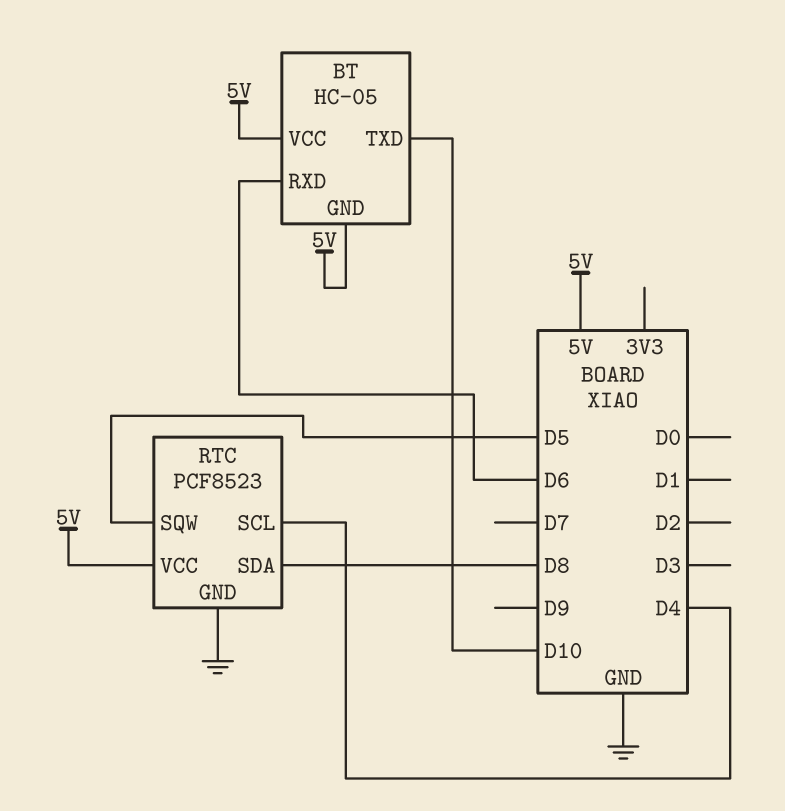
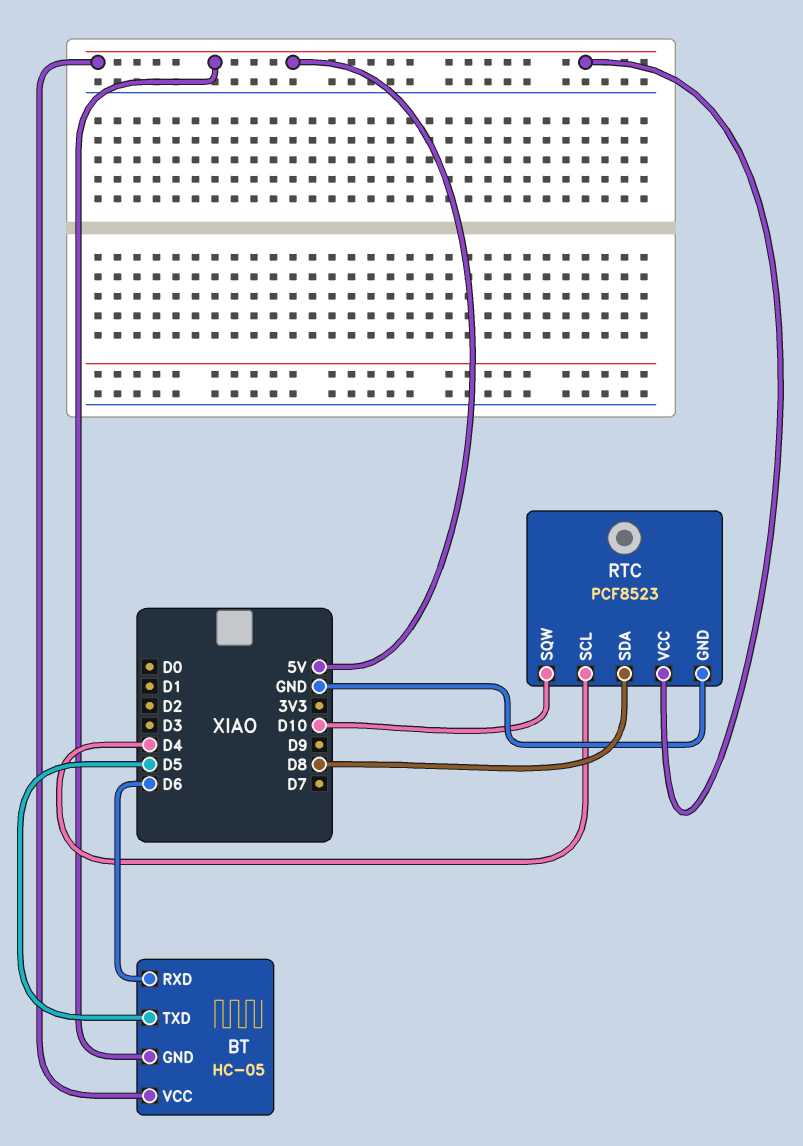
BT pin TXD: D10 -> D5
RTC pin SQW: D5 -> D10

